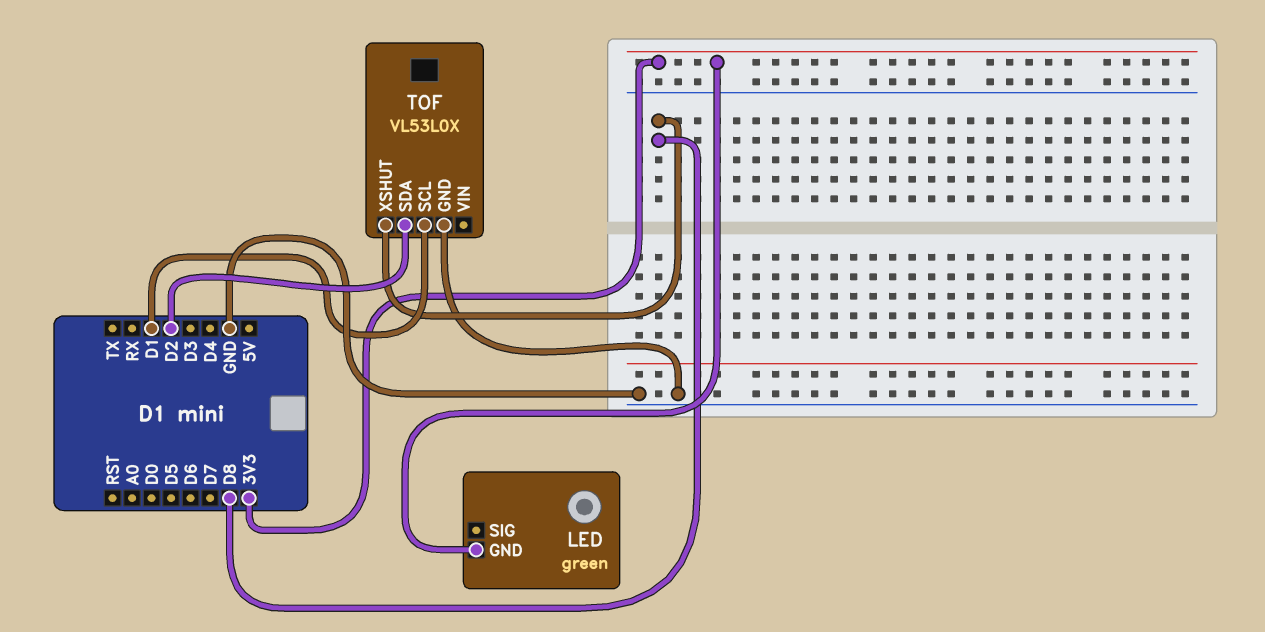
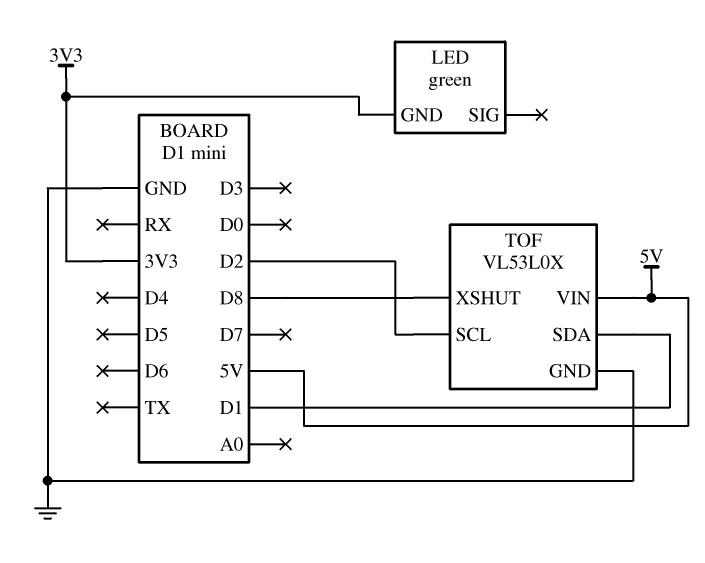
TOF pin SCL: D1 -> D2
TOF pin SDA: D2 -> D1
TOF pin VIN: none -> 5V

